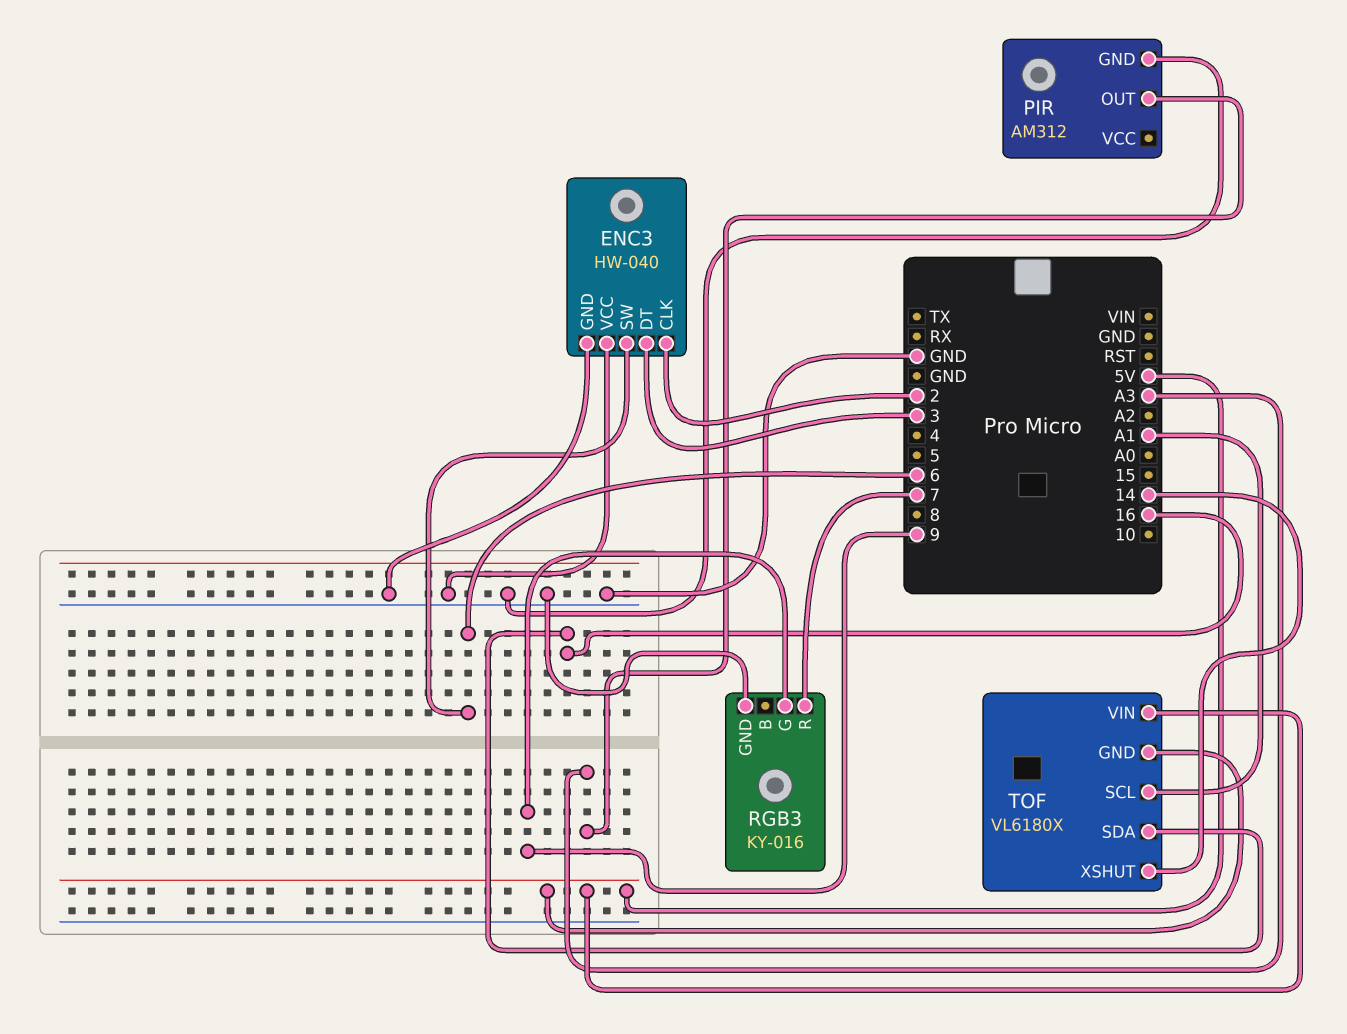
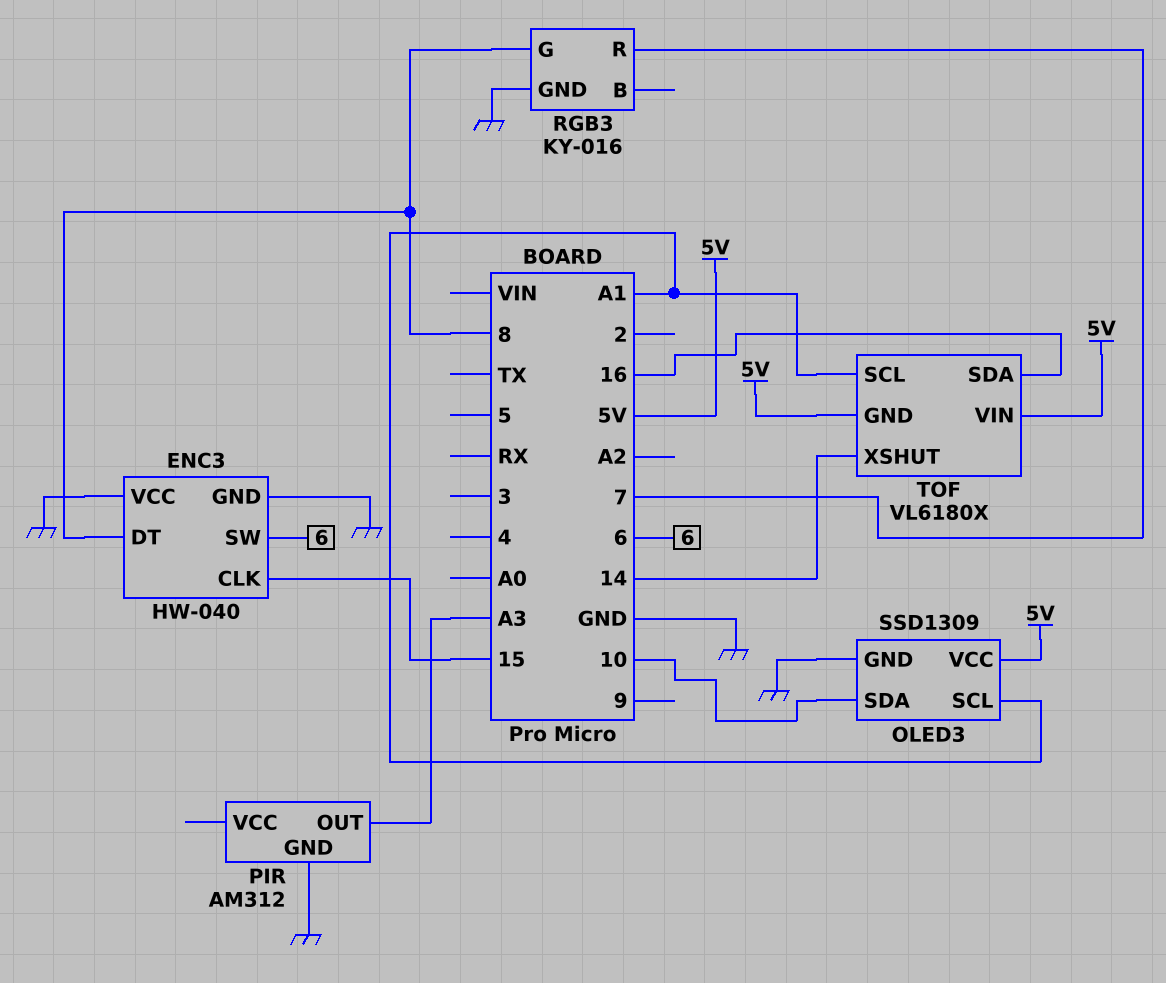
ENC3 pin CLK: 2 -> 15
ENC3 pin DT: 3 -> 8
OLED3: none -> SSD1309
OLED3 pin GND: none -> GND
OLED3 pin SCL: none -> A1
OLED3 pin SDA: none -> 10
OLED3 pin VCC: none -> 5V
RGB3 pin G: 9 -> 8

